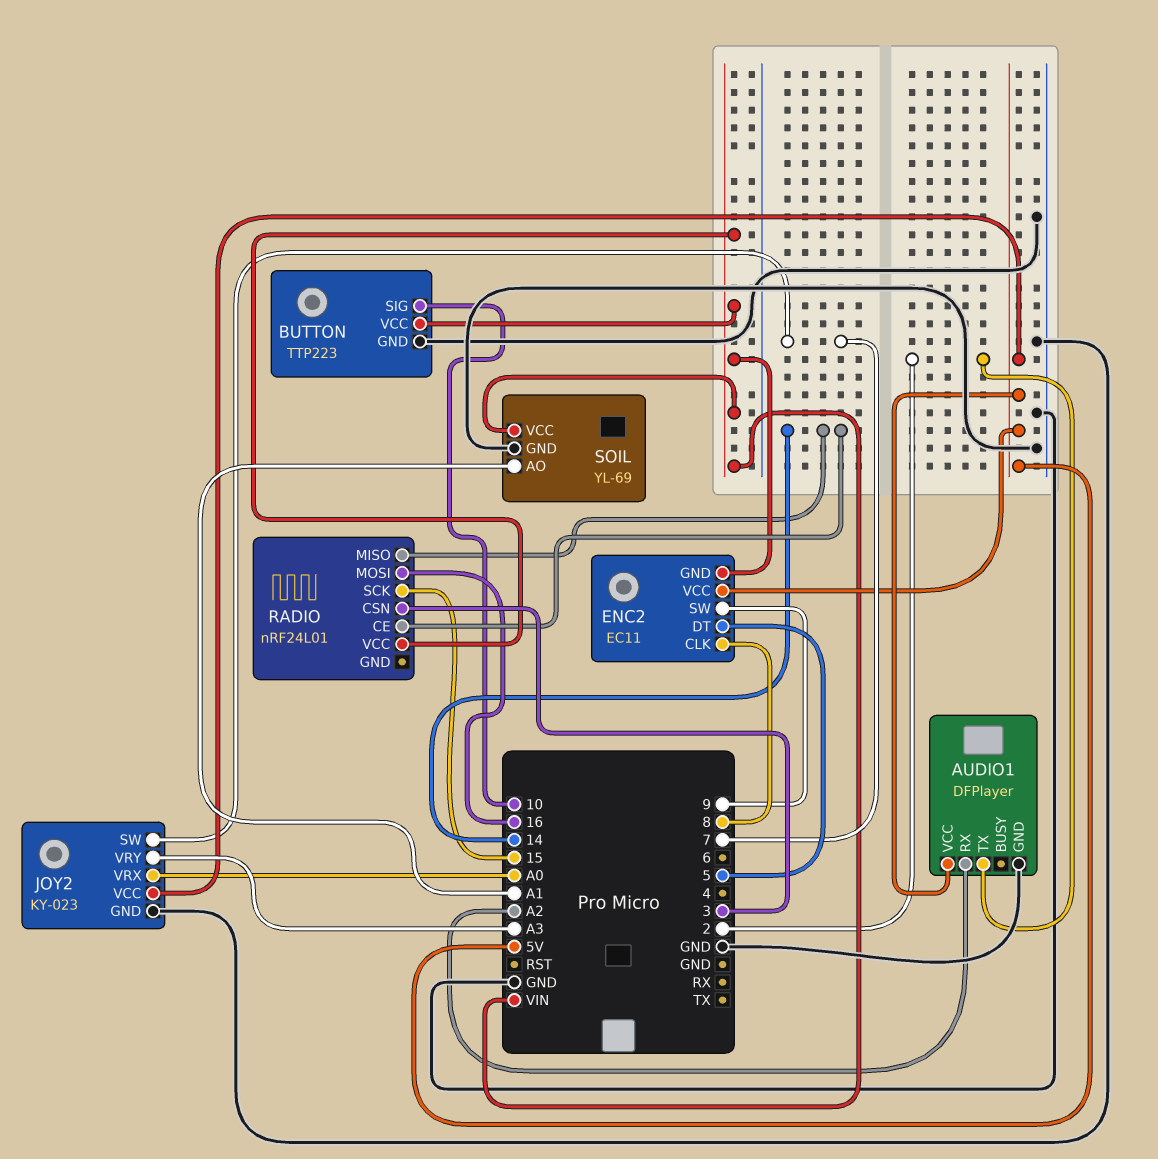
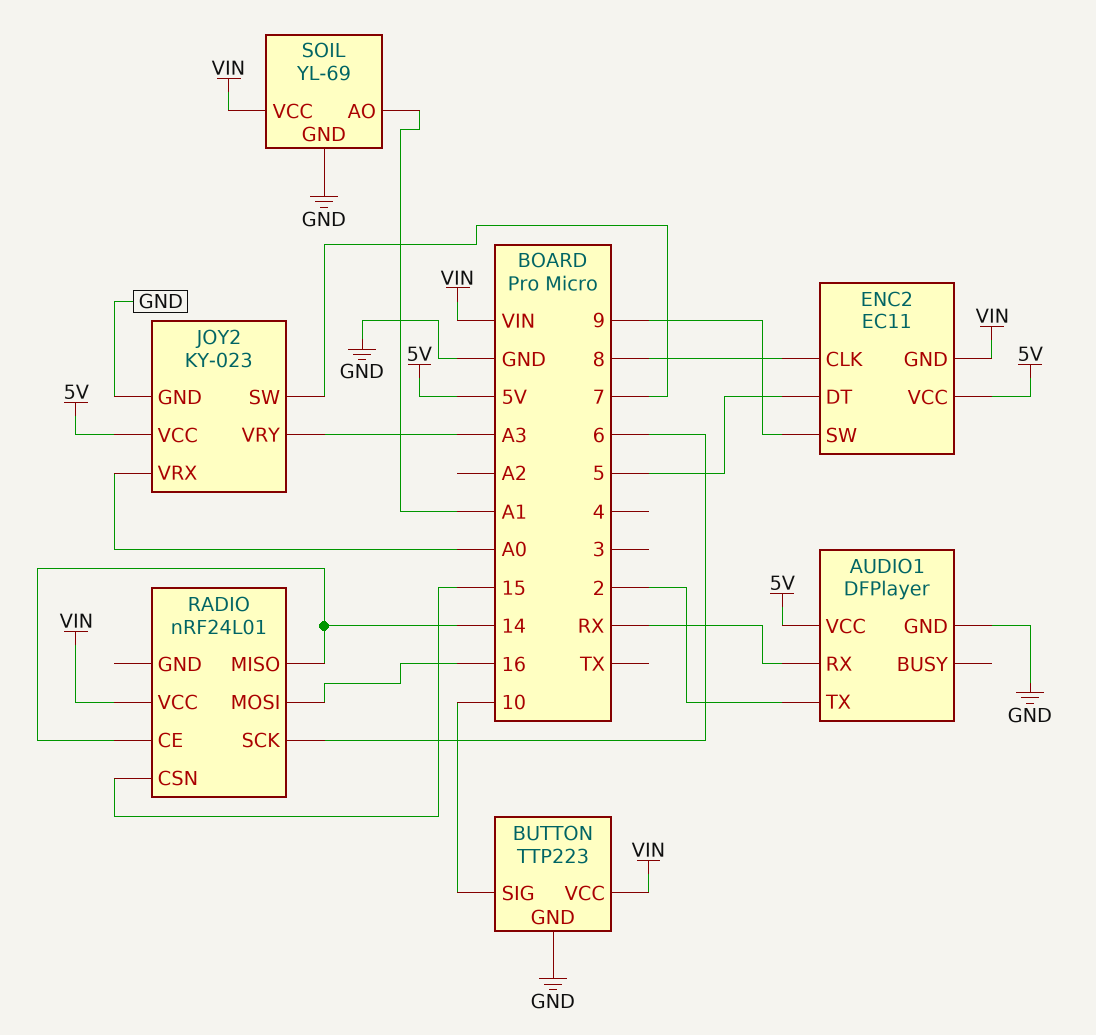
AUDIO1 pin RX: A2 -> RX
RADIO pin CSN: 3 -> 15
RADIO pin SCK: 15 -> 6

